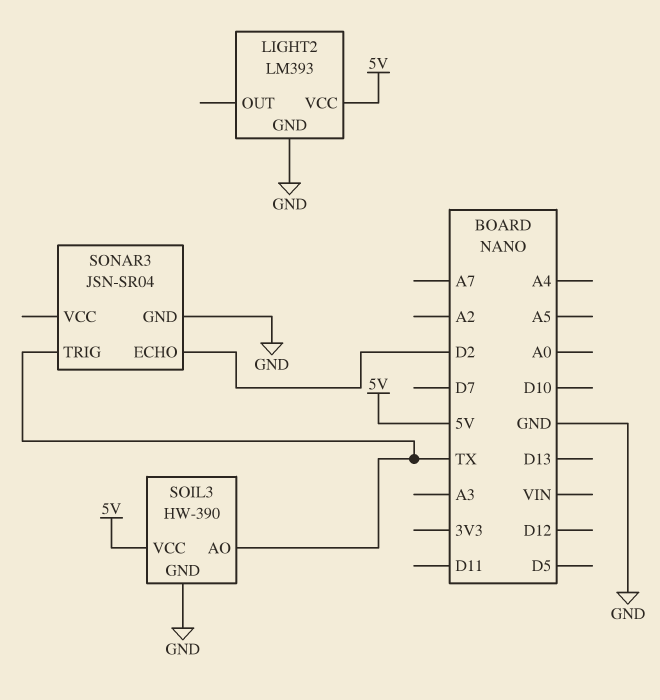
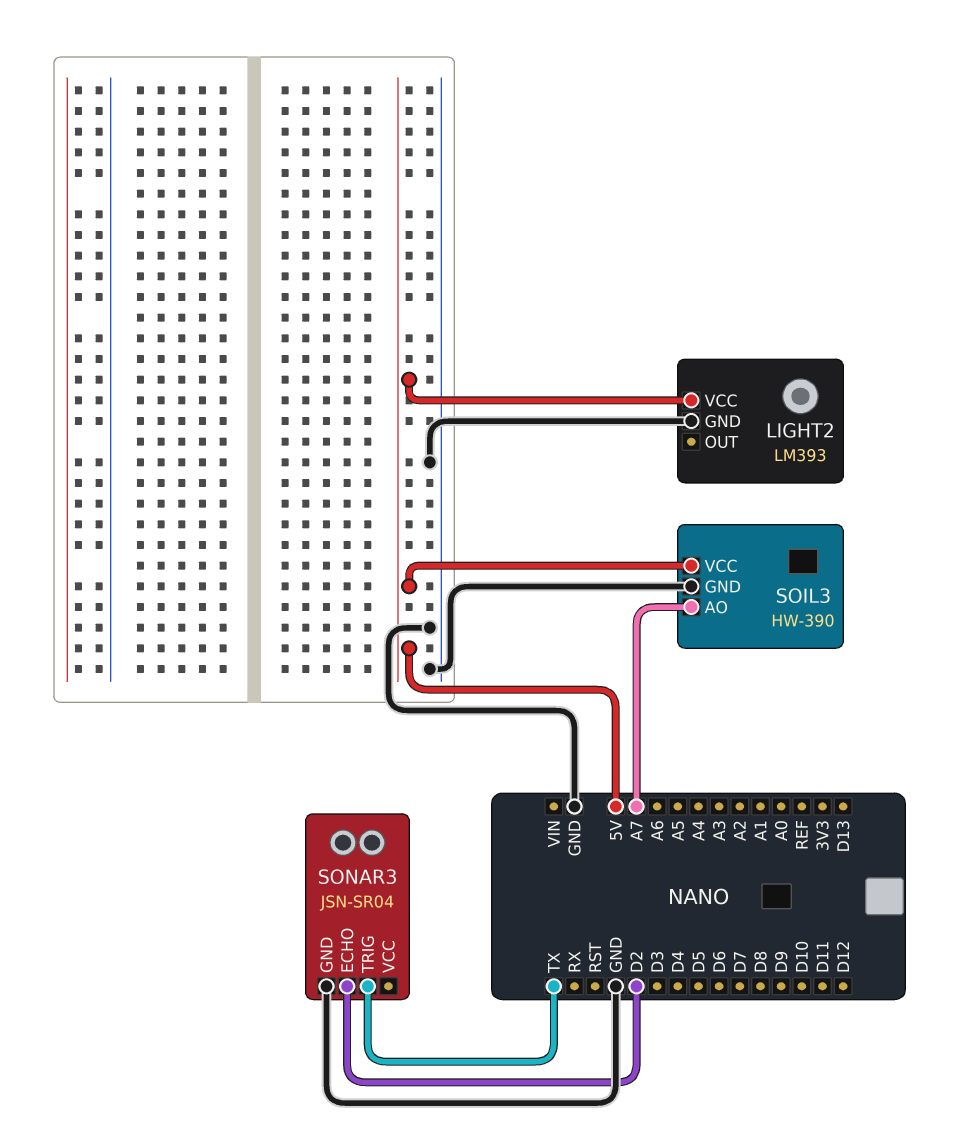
SOIL3 pin AO: TX -> A7

